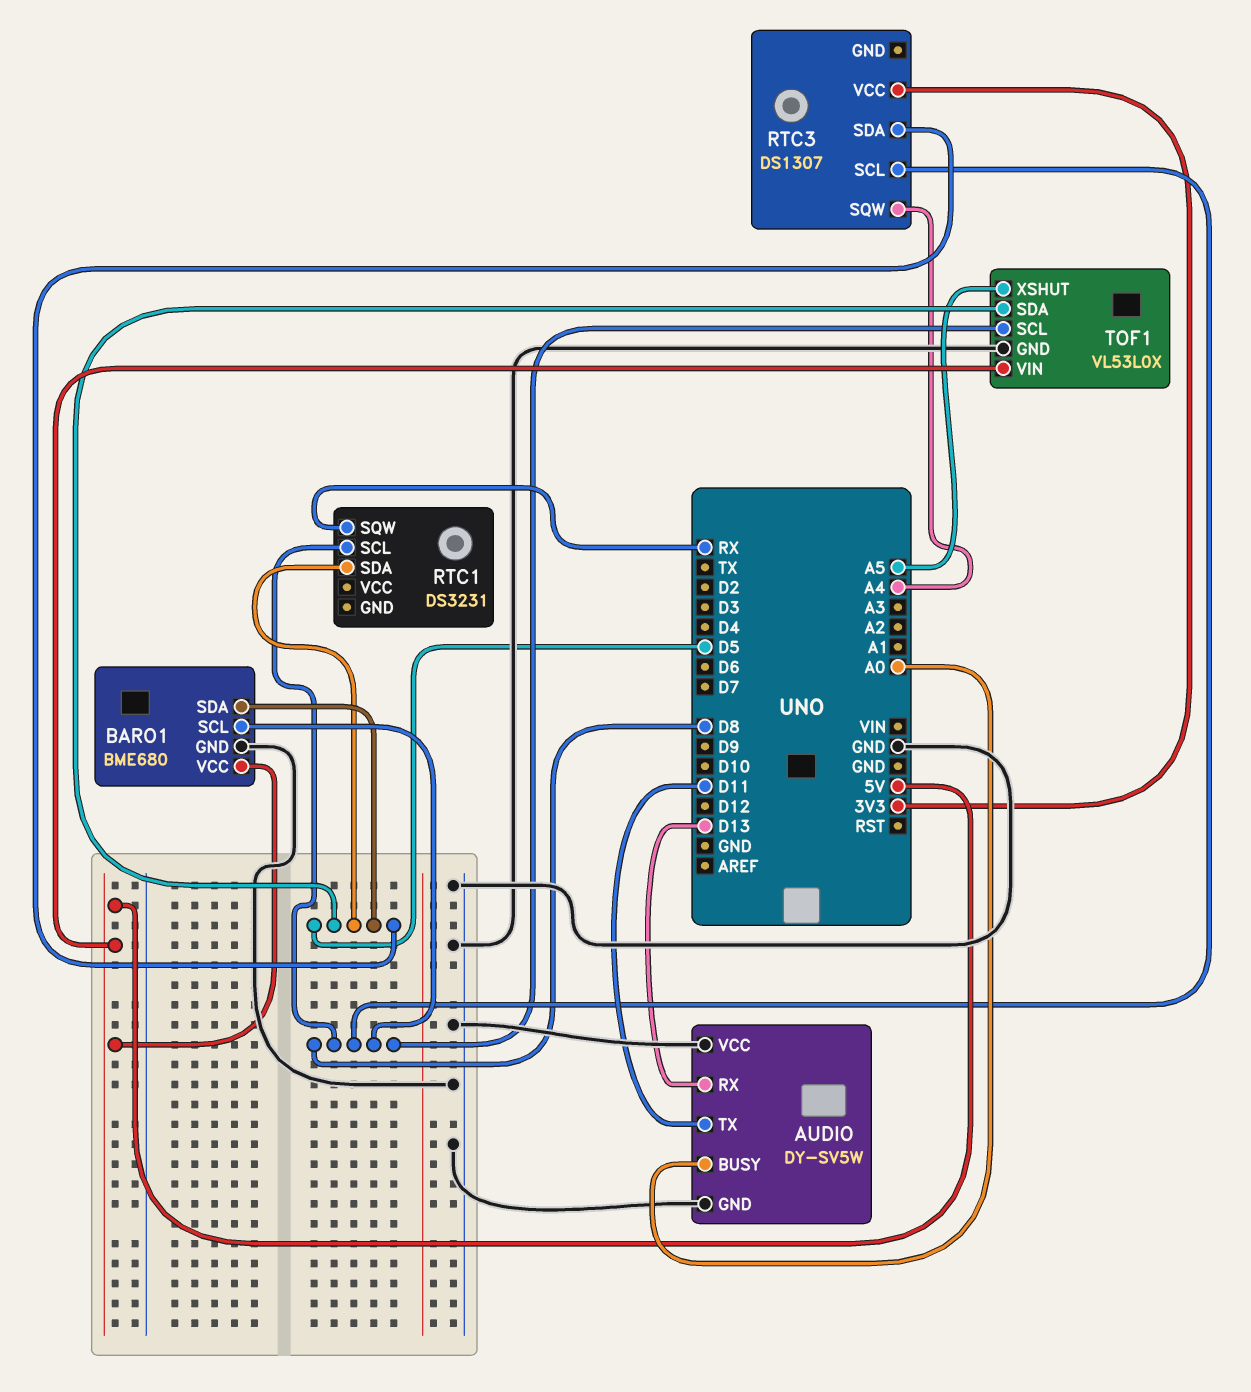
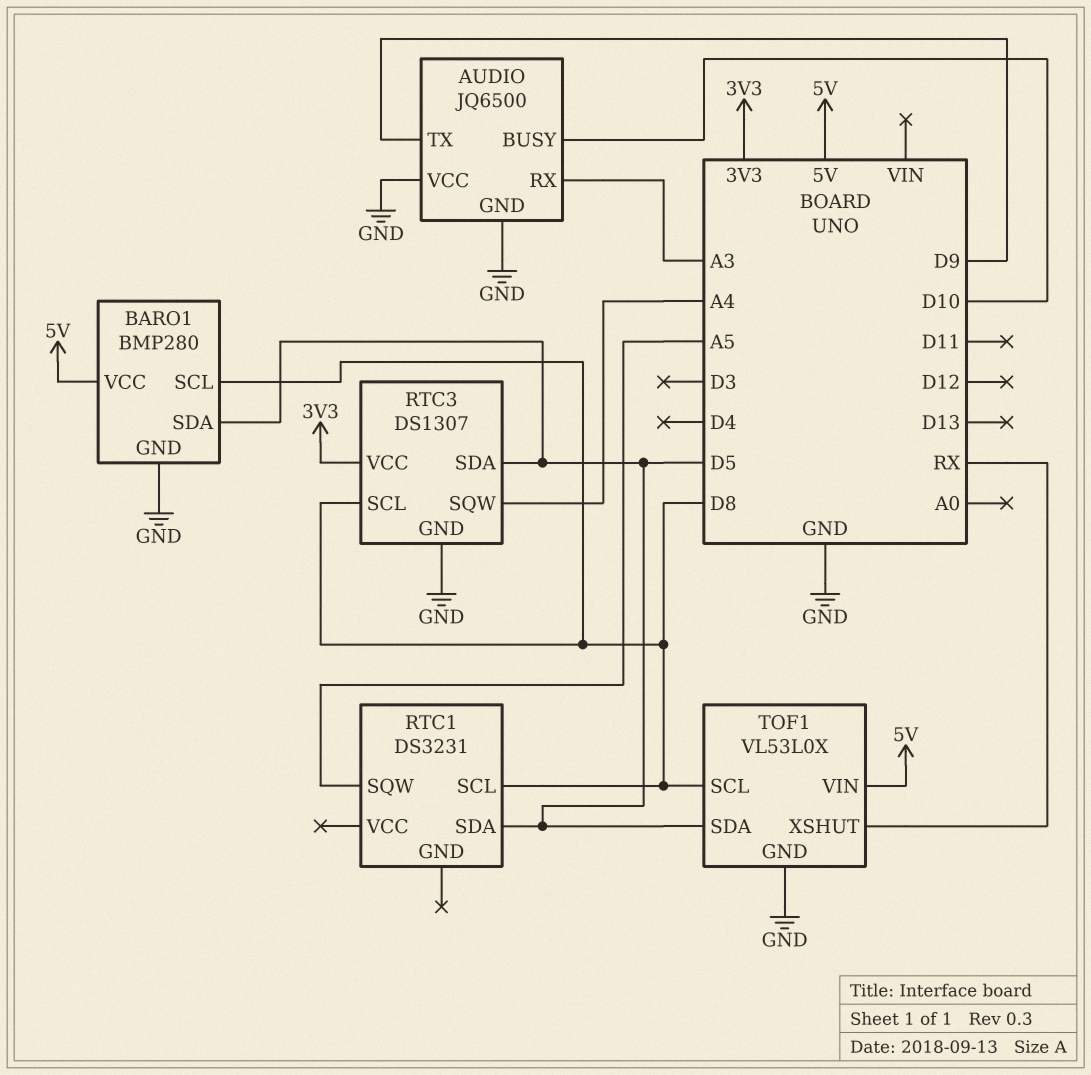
AUDIO: DY-SV5W -> JQ6500
AUDIO pin BUSY: A0 -> D10
AUDIO pin RX: D13 -> A3
AUDIO pin TX: D11 -> D9
BARO1: BME680 -> BMP280
RTC1 pin SQW: RX -> A5
RTC3 pin GND: none -> GND
TOF1 pin XSHUT: A5 -> RX

